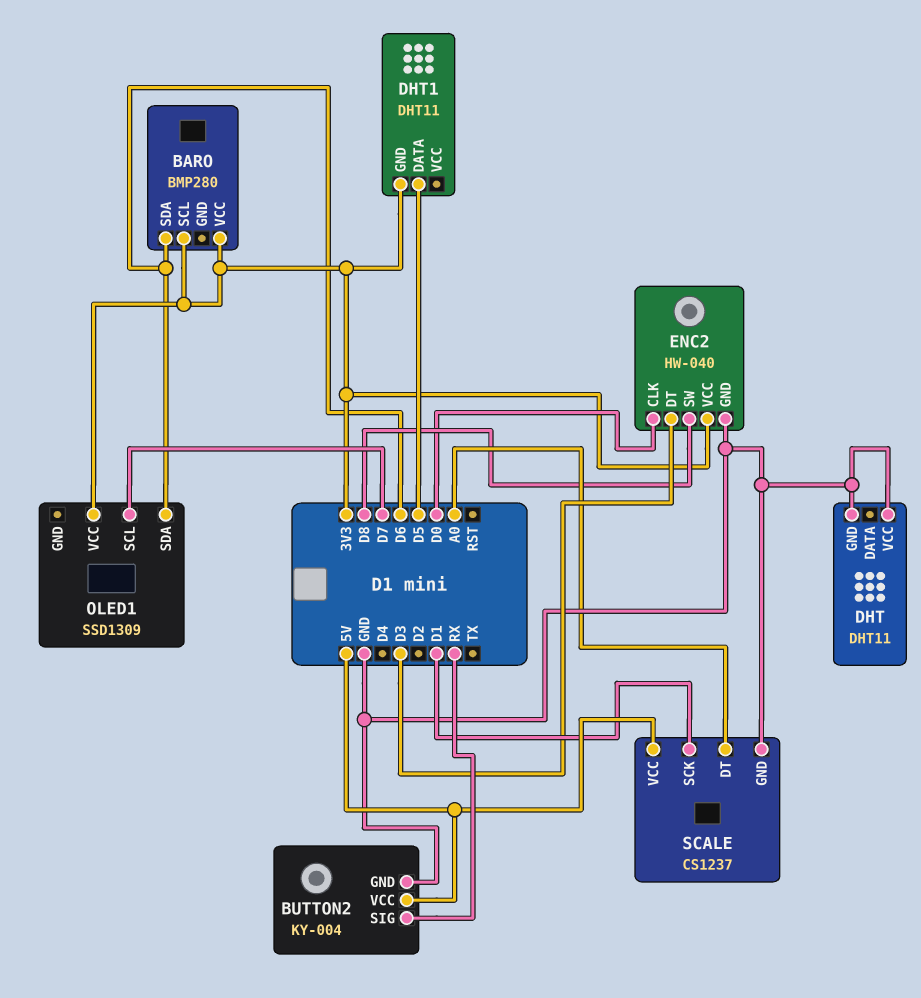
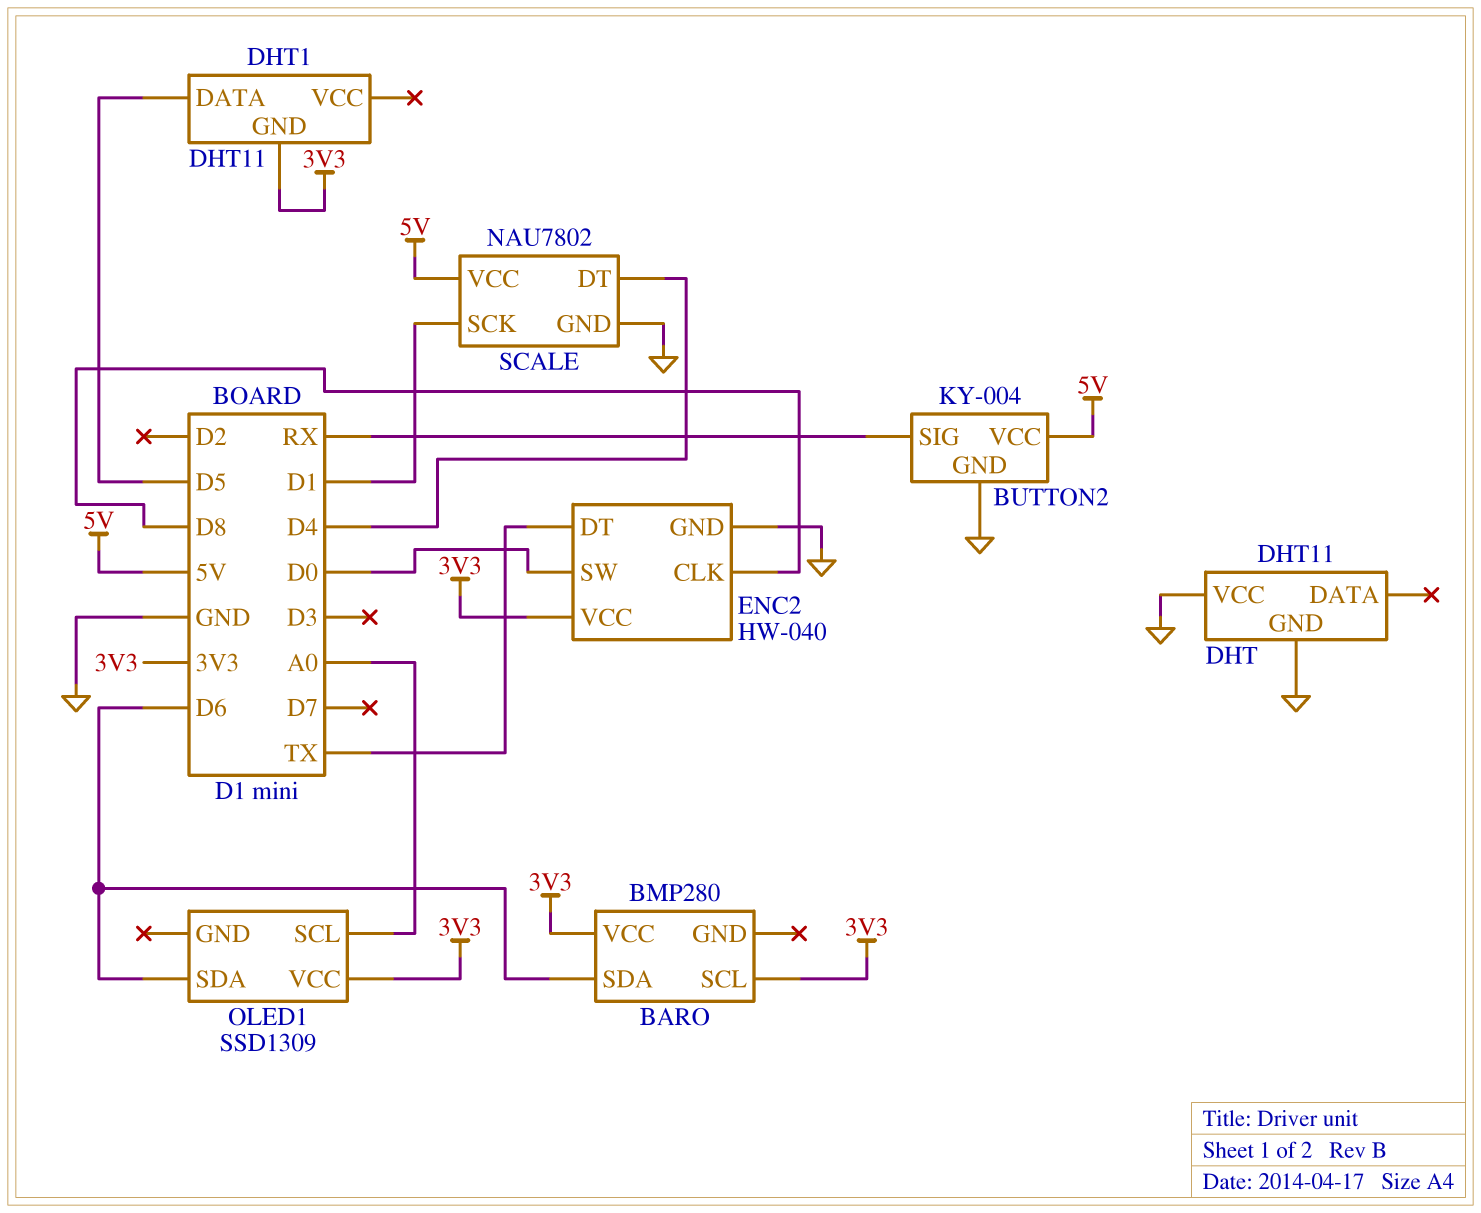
ENC2 pin CLK: D0 -> D8
ENC2 pin DT: D3 -> TX
ENC2 pin SW: D8 -> D0
OLED1 pin SCL: D7 -> A0
SCALE: CS1237 -> NAU7802
SCALE pin DT: A0 -> D4

